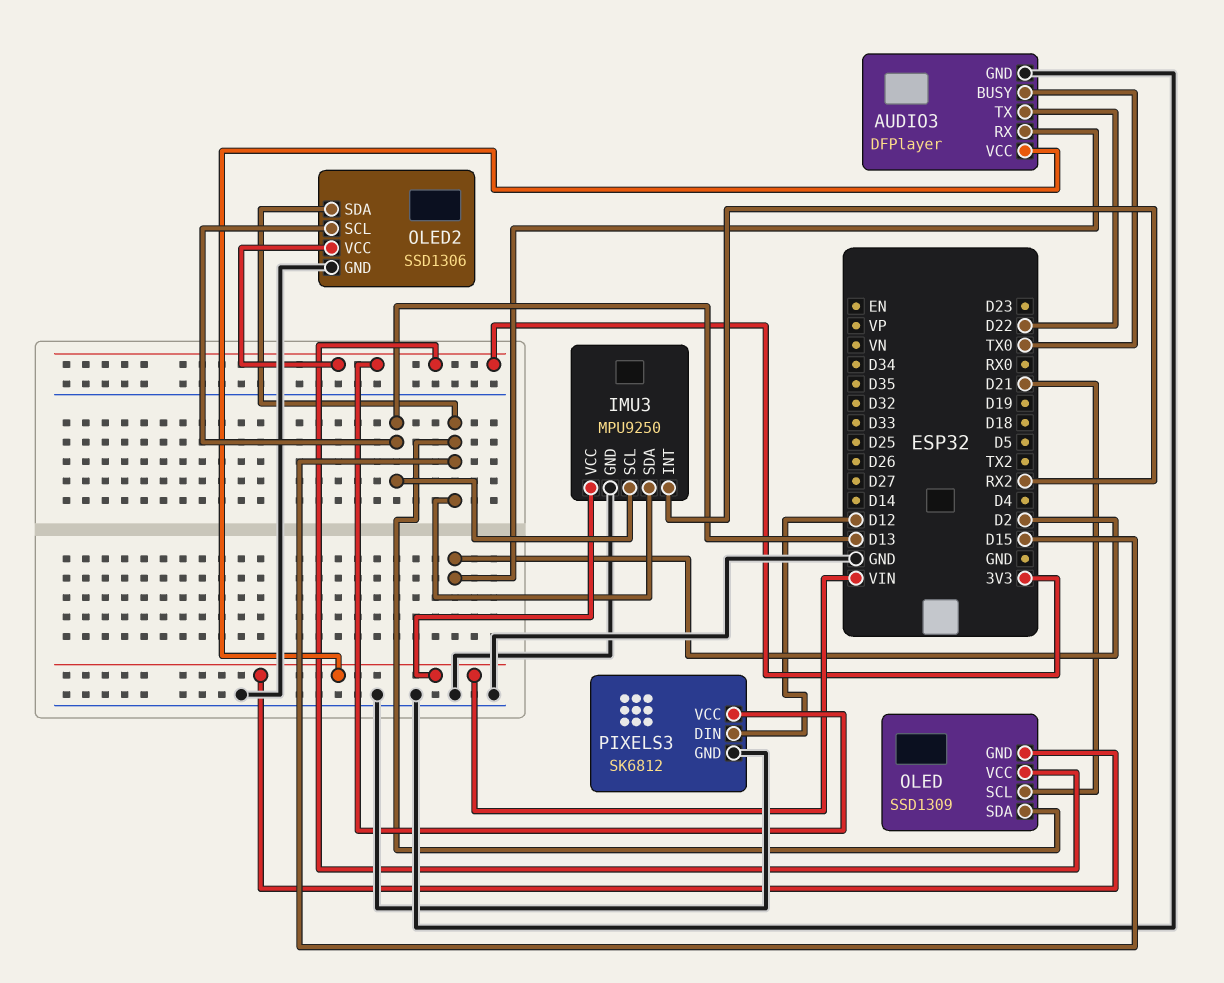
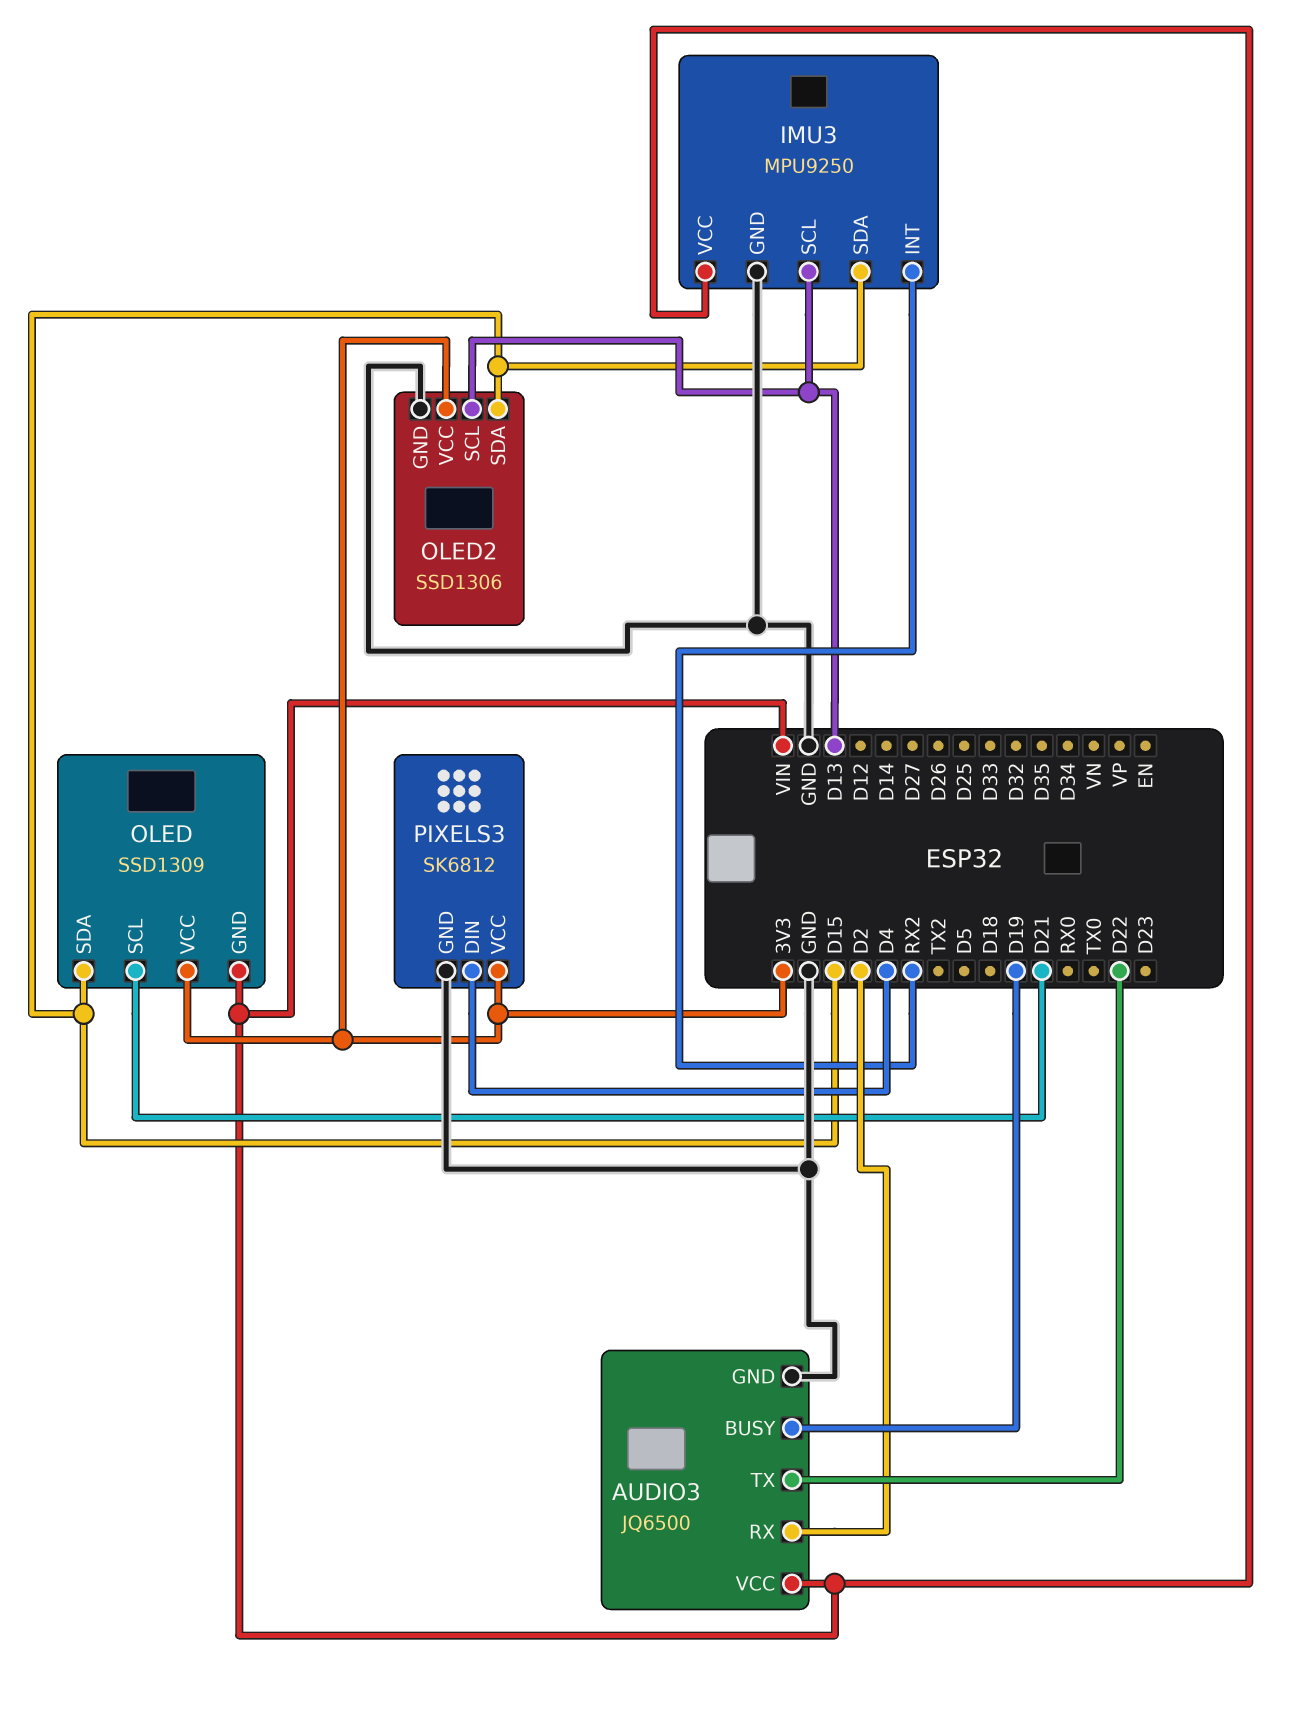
AUDIO3: DFPlayer -> JQ6500
AUDIO3 pin BUSY: TX0 -> D19
PIXELS3 pin DIN: D12 -> D4

